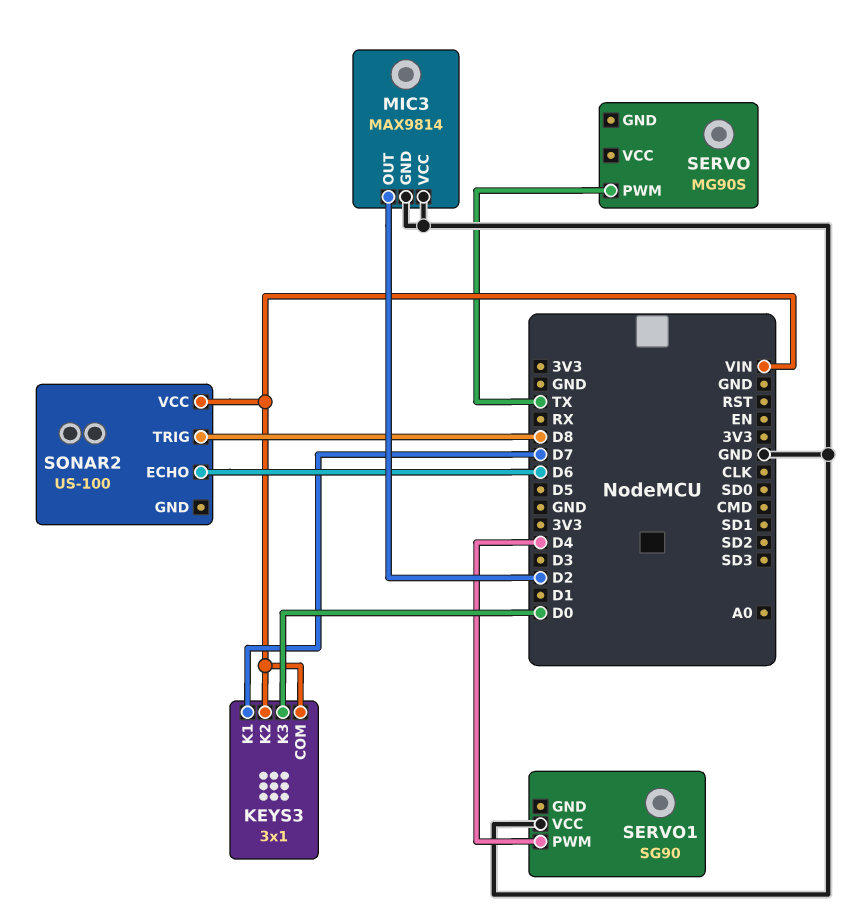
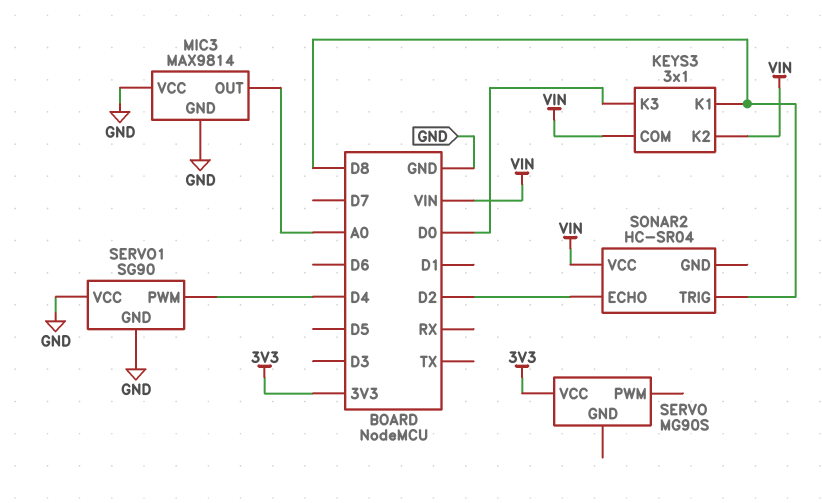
KEYS3 pin K1: D7 -> D8
MIC3 pin OUT: D2 -> A0
SERVO pin PWM: TX -> none
SERVO pin VCC: none -> 3V3
SERVO1 pin GND: none -> GND
SONAR2: US-100 -> HC-SR04
SONAR2 pin ECHO: D6 -> D2

